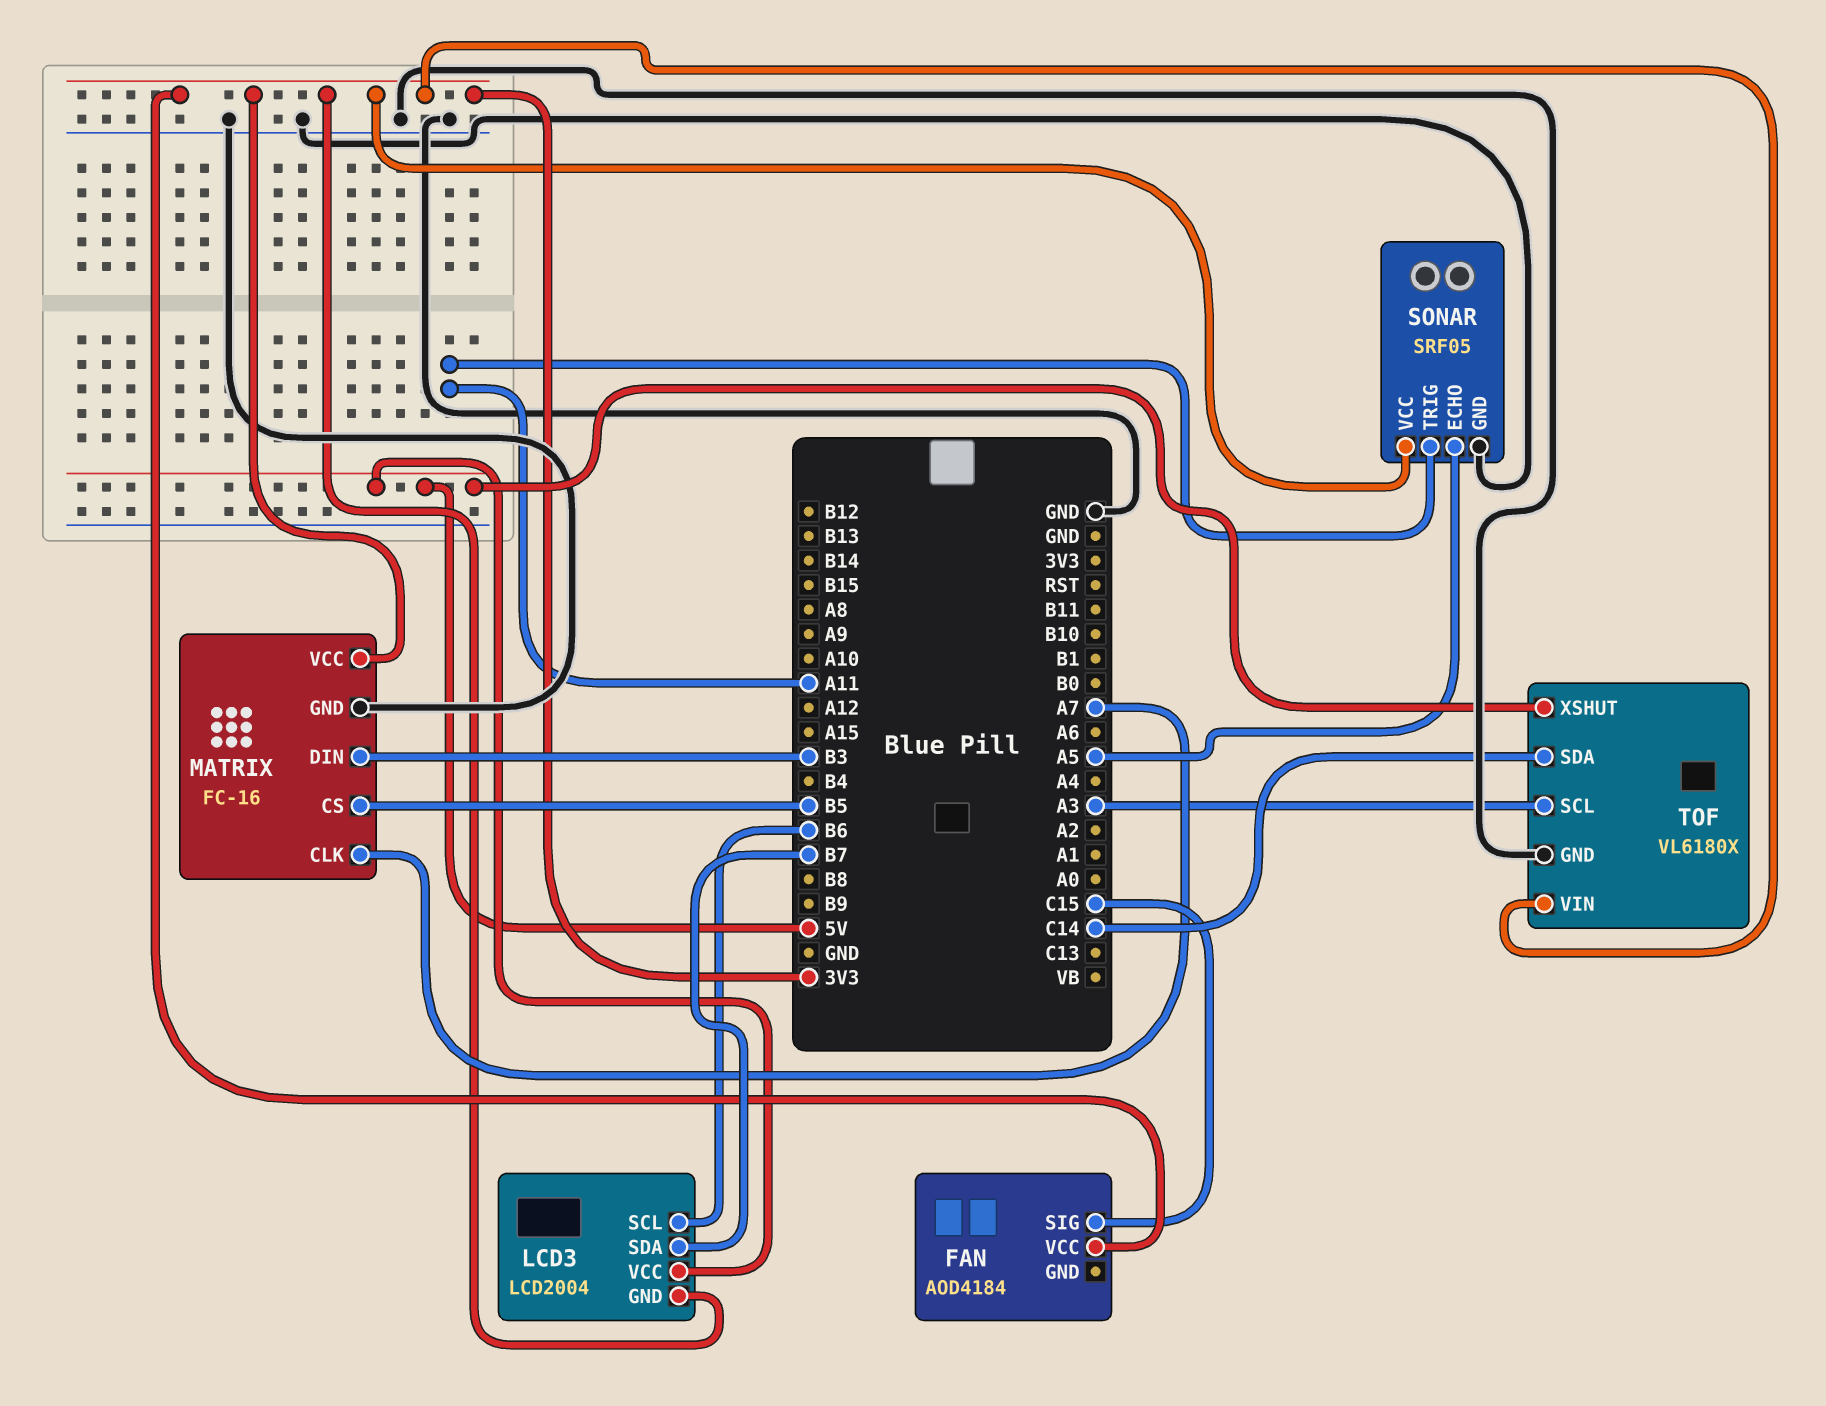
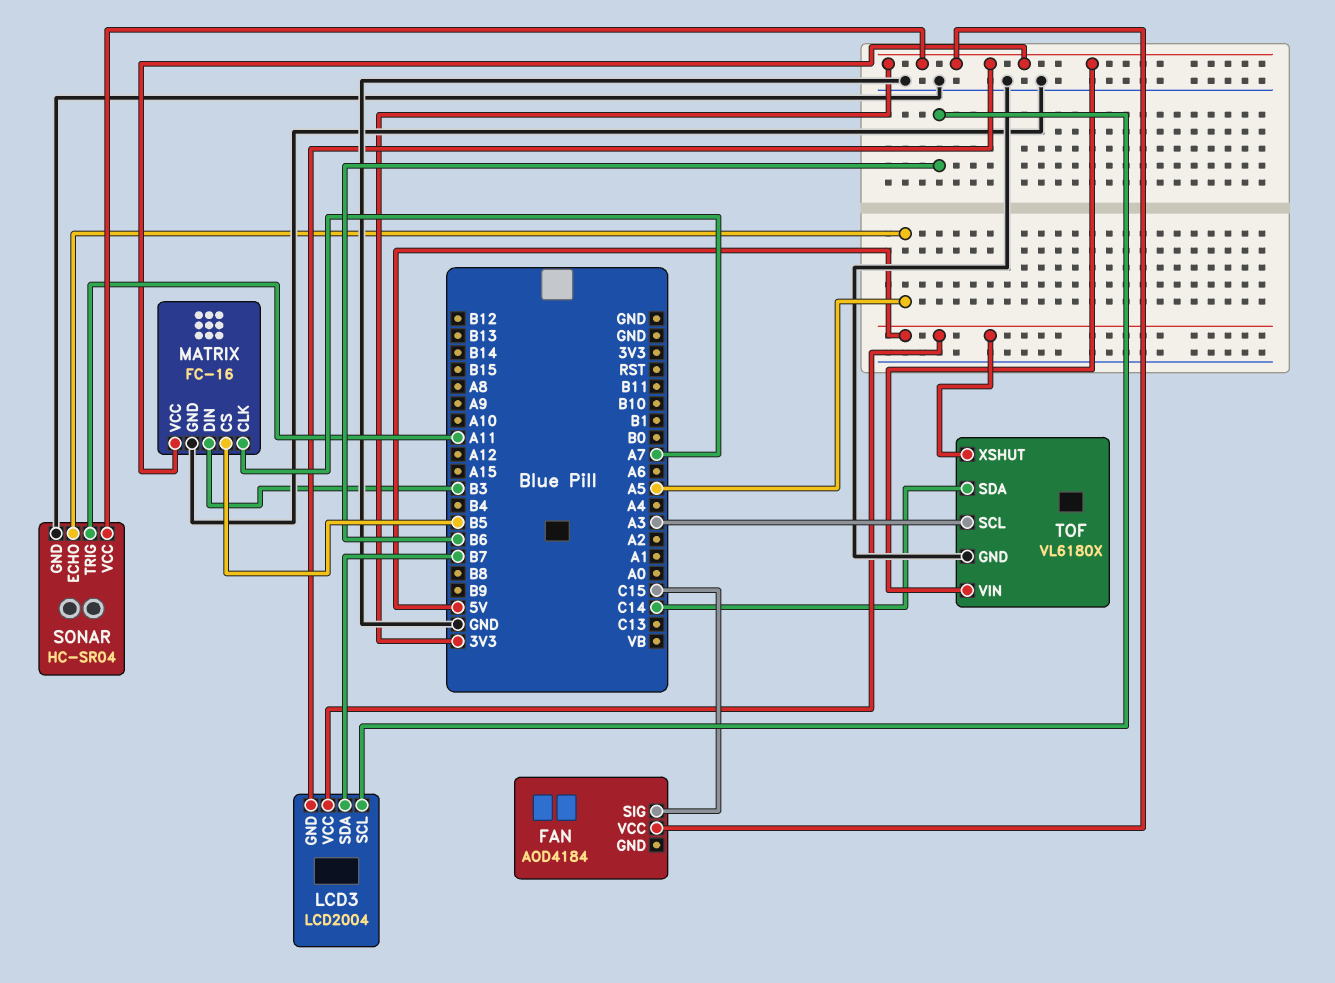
SONAR: SRF05 -> HC-SR04

